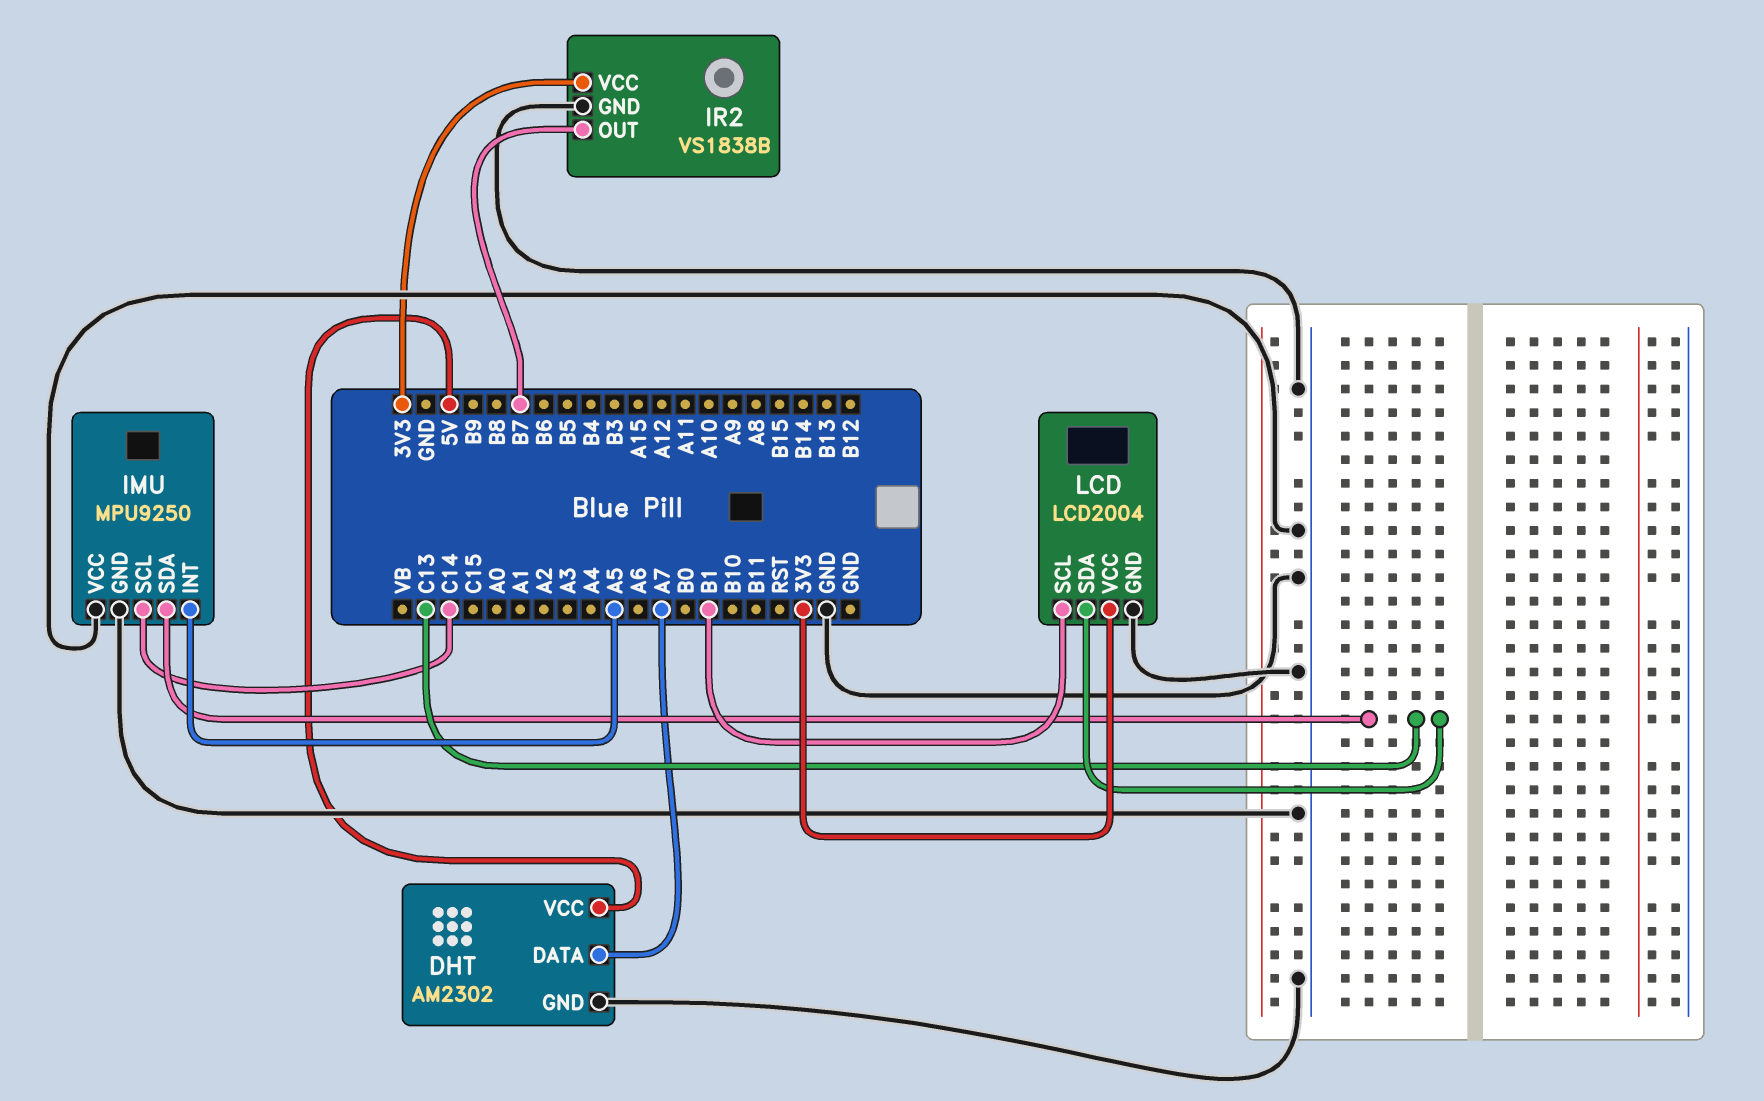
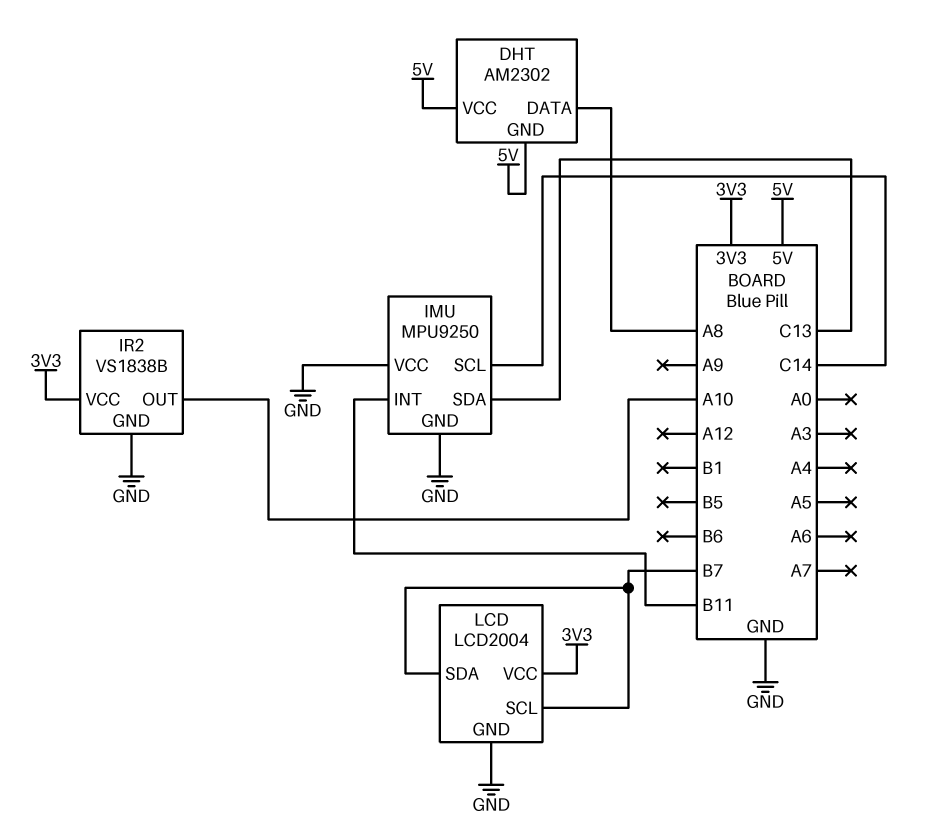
DHT pin DATA: A7 -> A8
DHT pin GND: GND -> 5V
IMU pin INT: A5 -> B11
IR2 pin OUT: B7 -> A10
LCD pin SCL: B1 -> B7
LCD pin SDA: C13 -> B7

